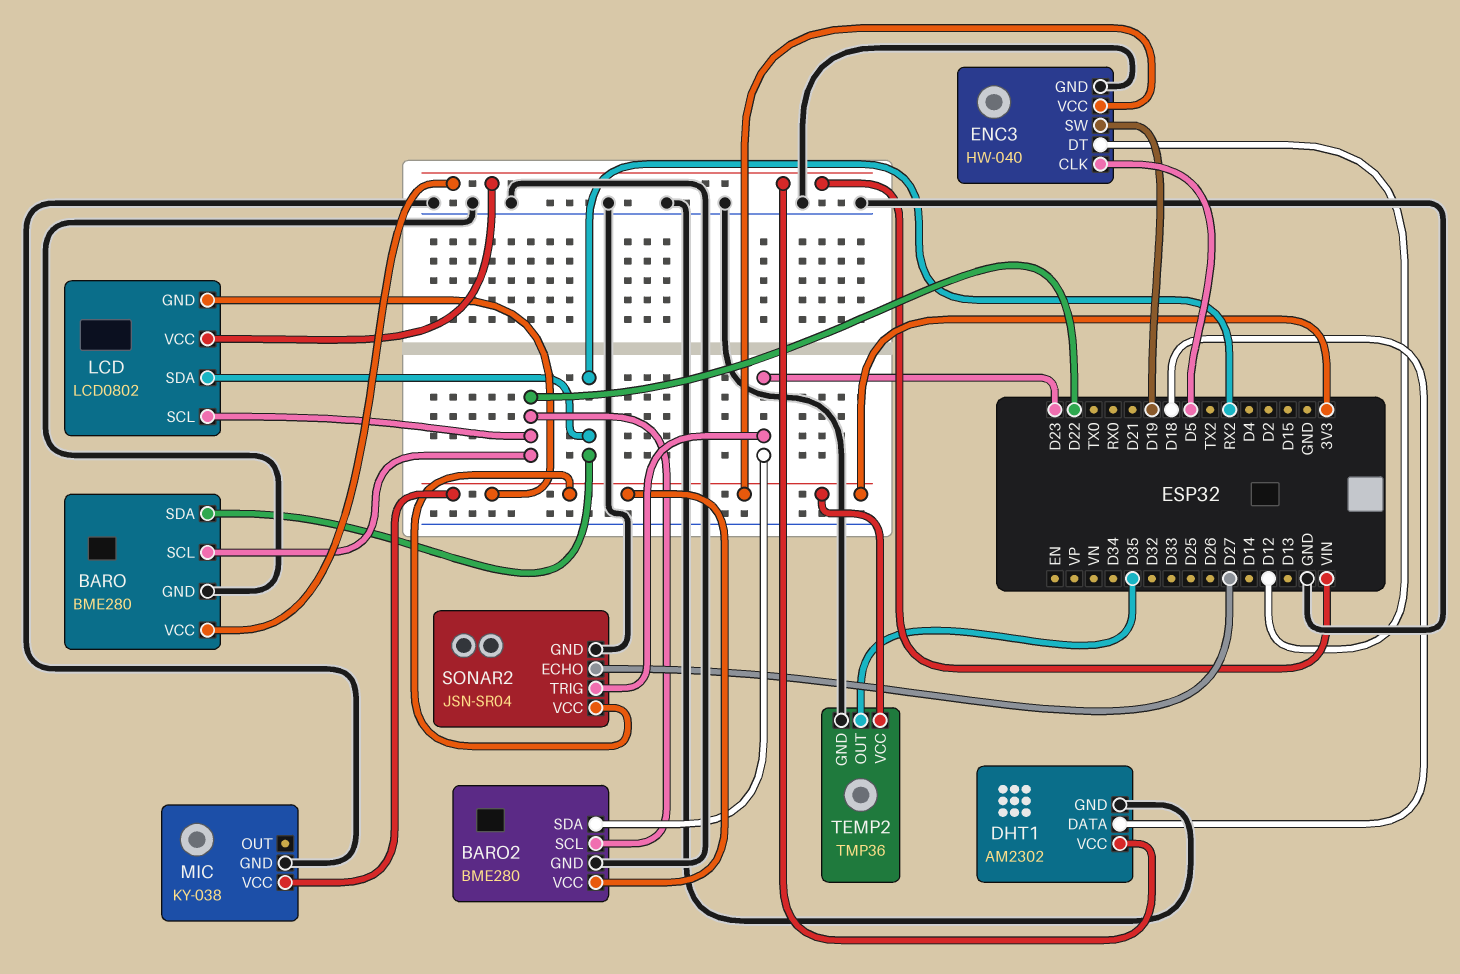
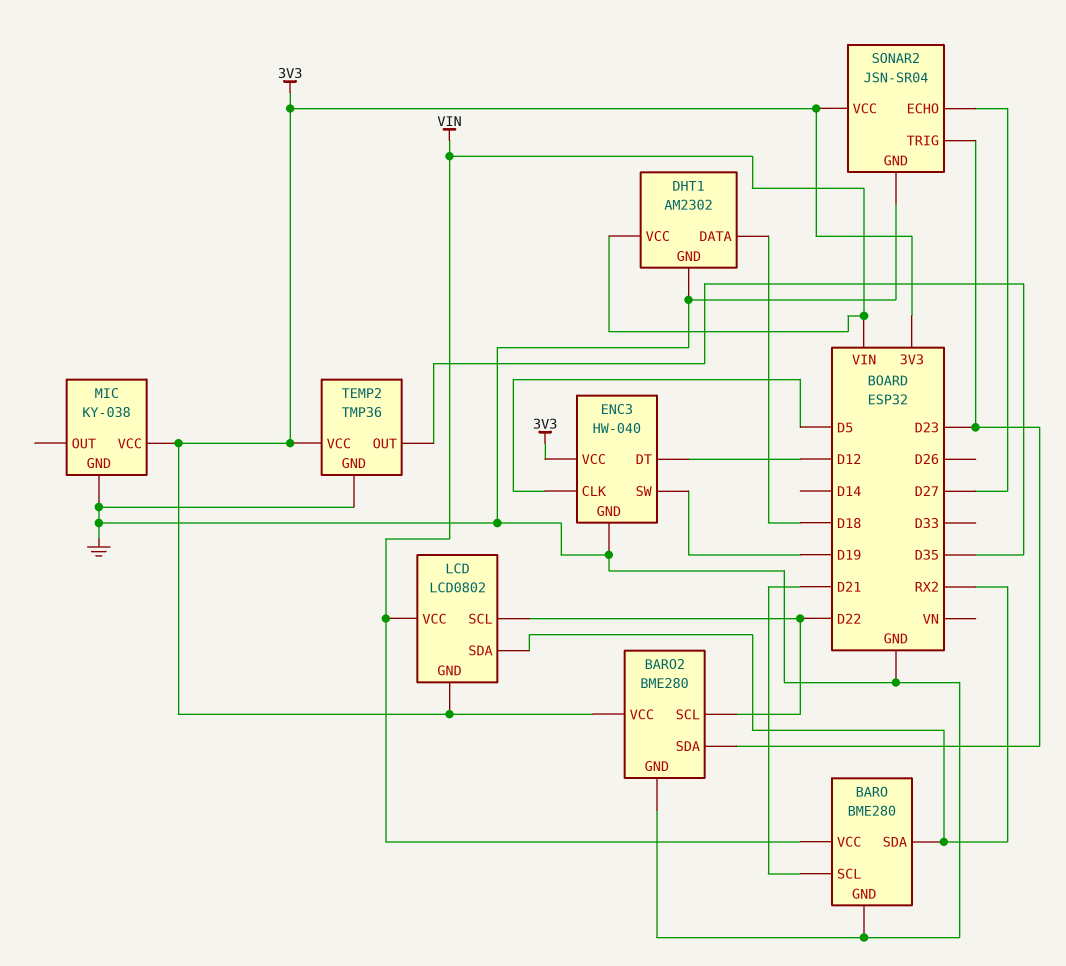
BARO pin SCL: D22 -> D21

